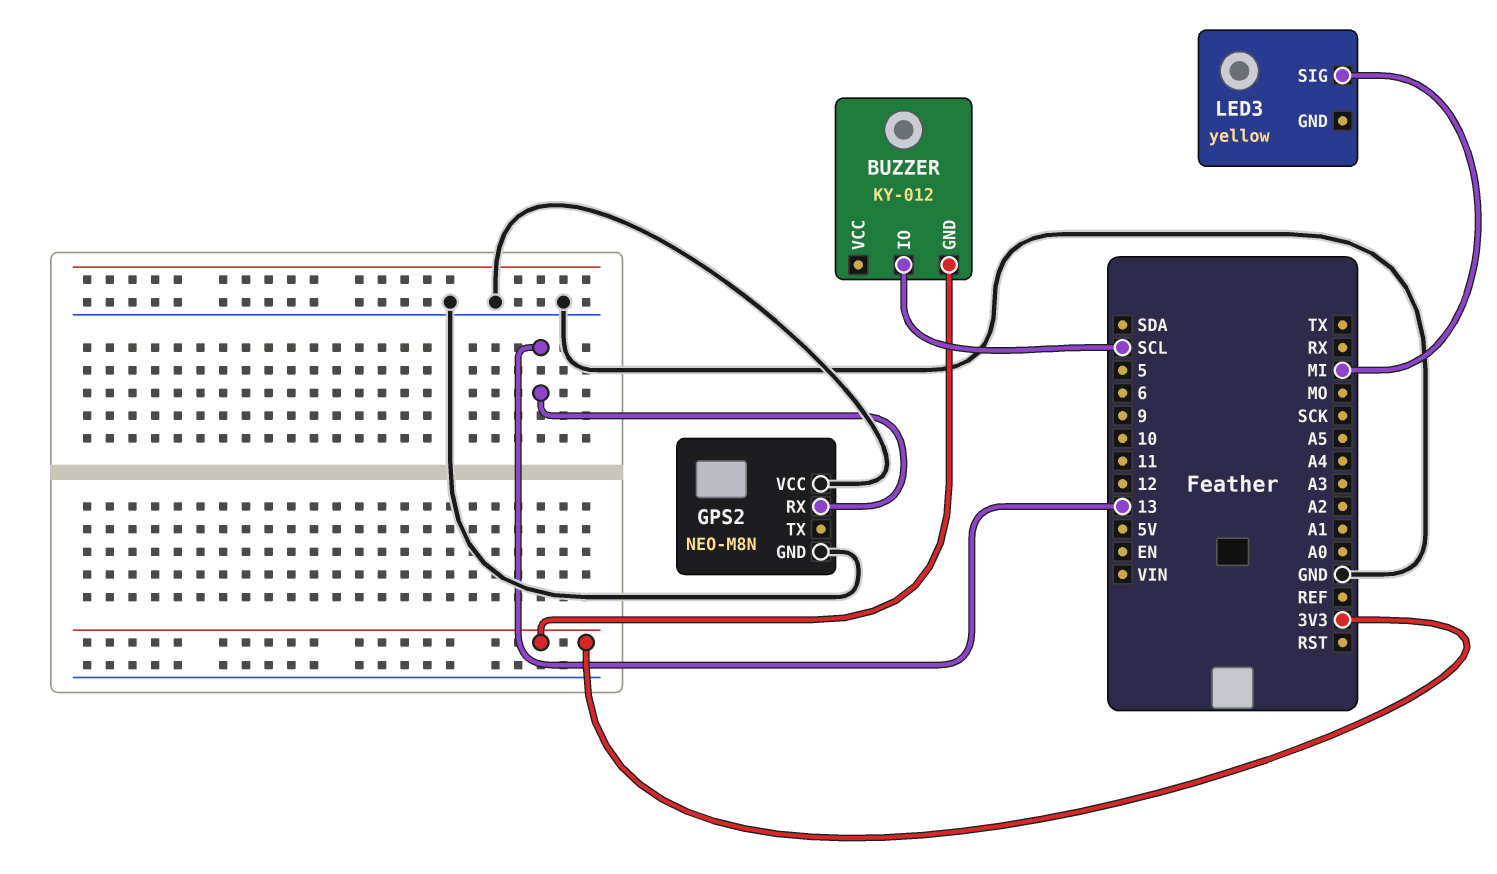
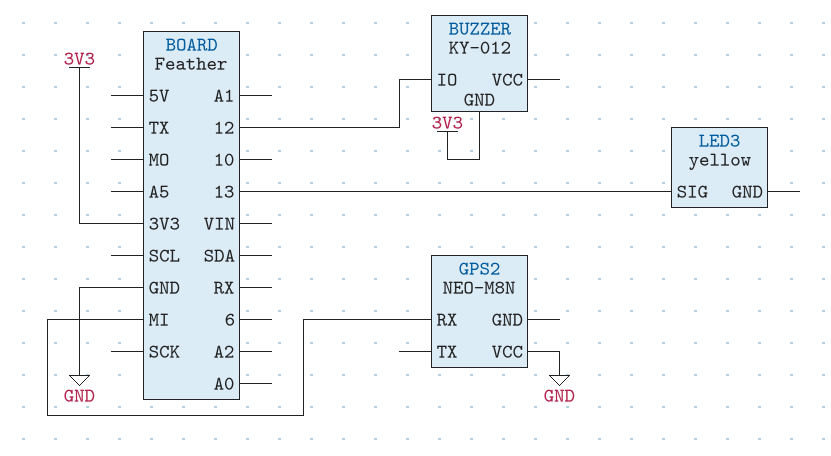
BUZZER pin IO: SCL -> 12
GPS2 pin GND: GND -> none
GPS2 pin RX: 13 -> MI
LED3 pin SIG: MI -> 13

